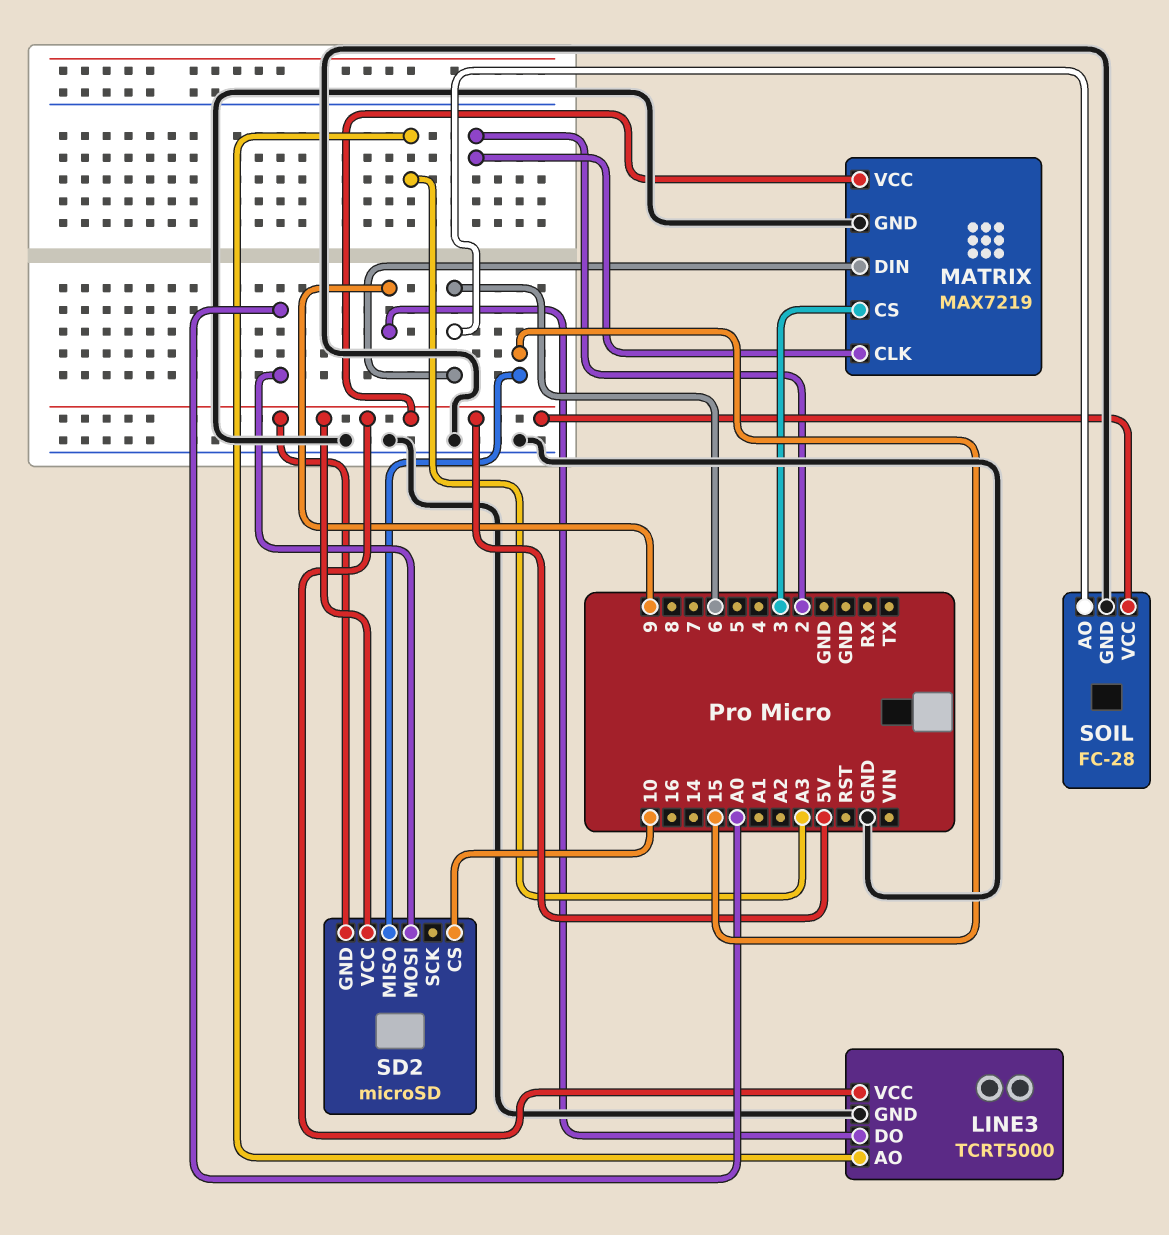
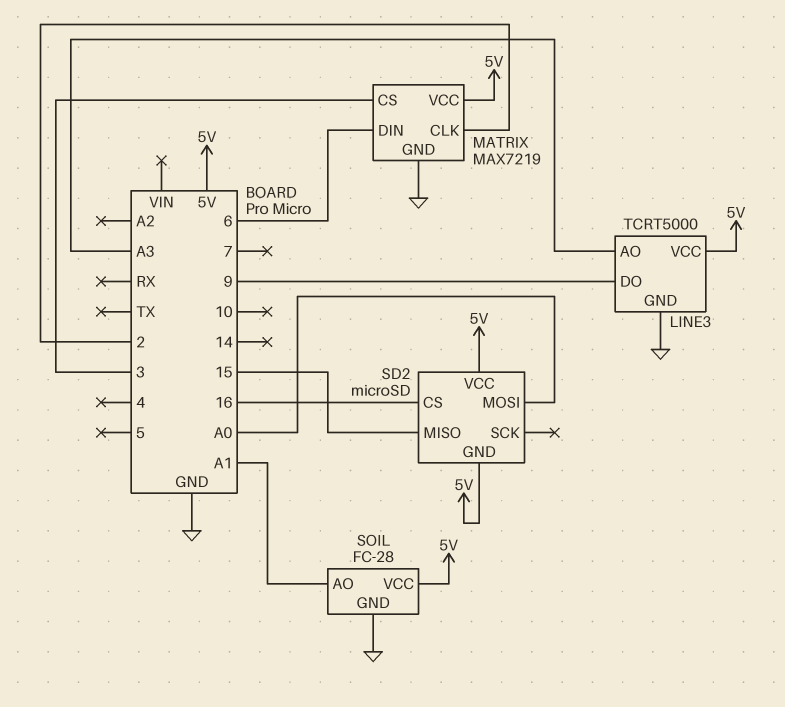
SD2 pin CS: 10 -> 16
SOIL pin AO: 6 -> A1

